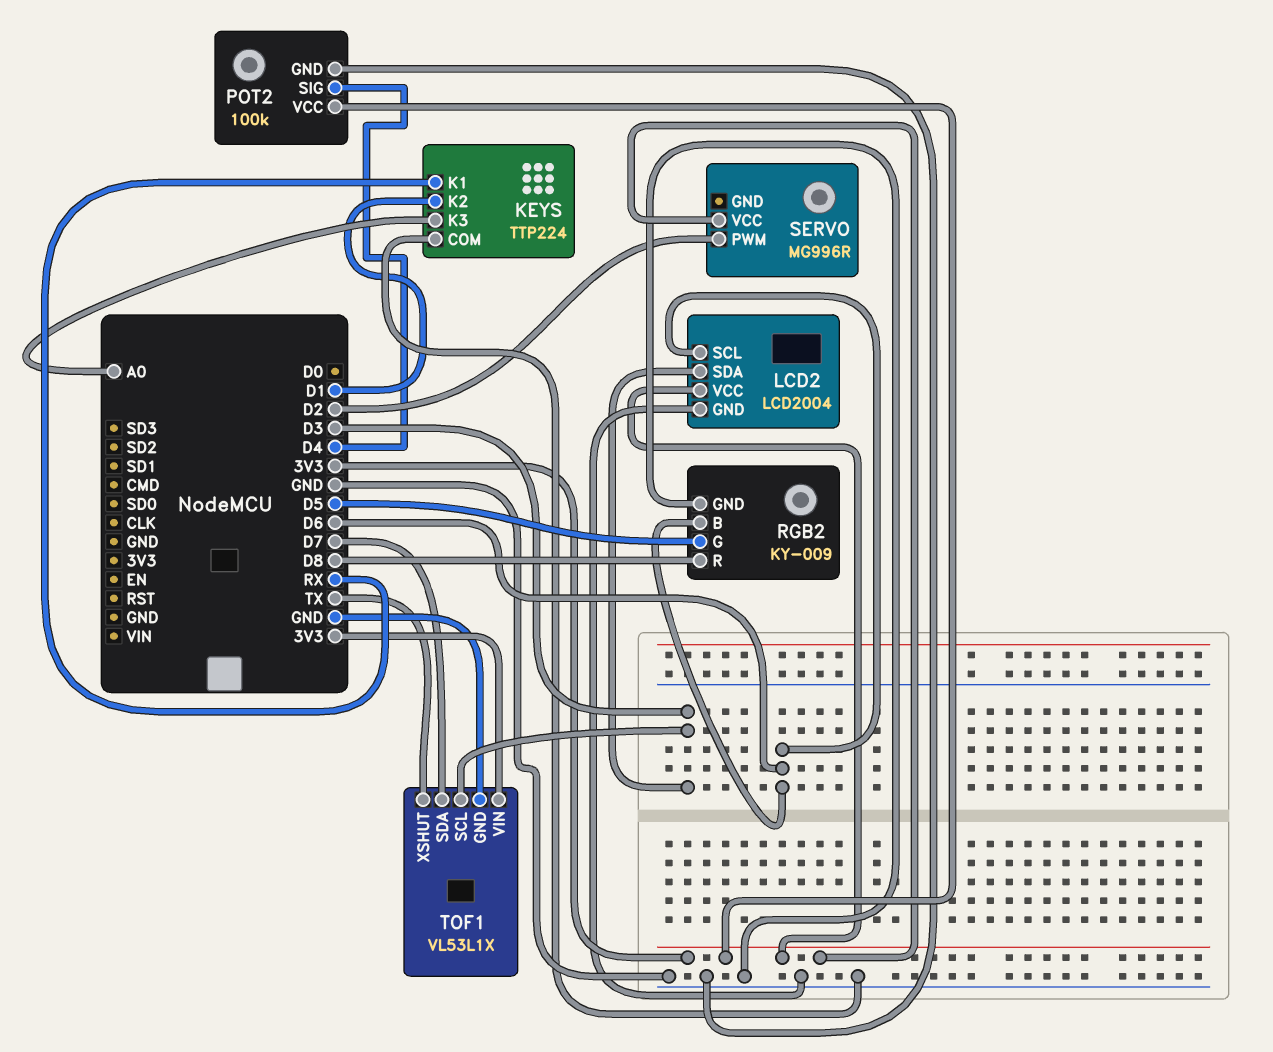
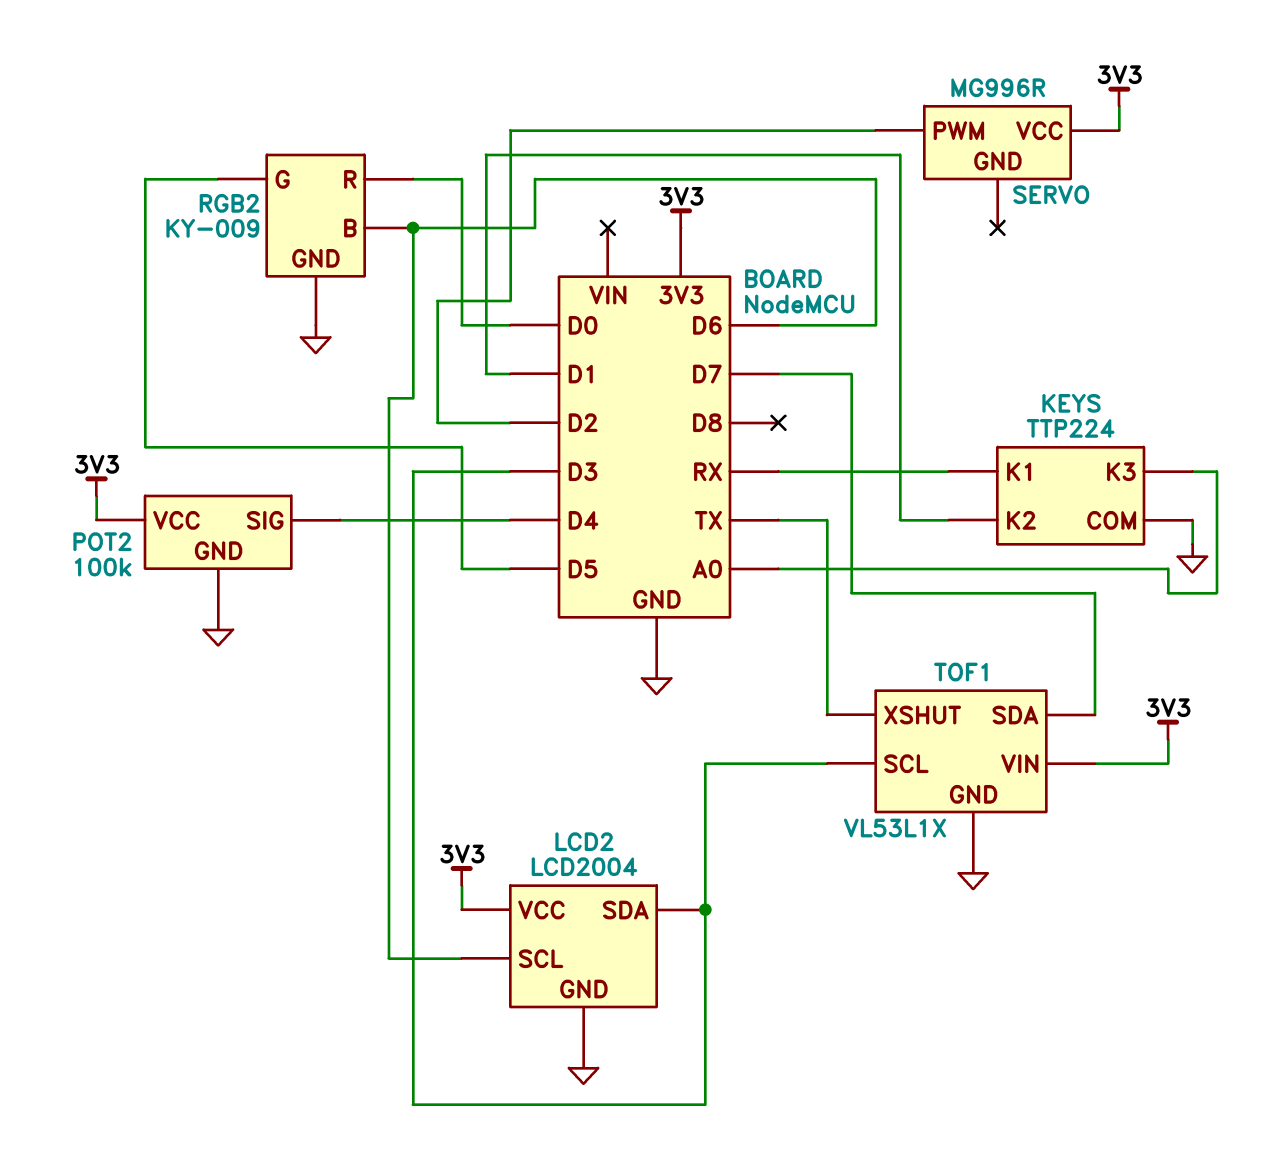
RGB2 pin R: D8 -> D0

